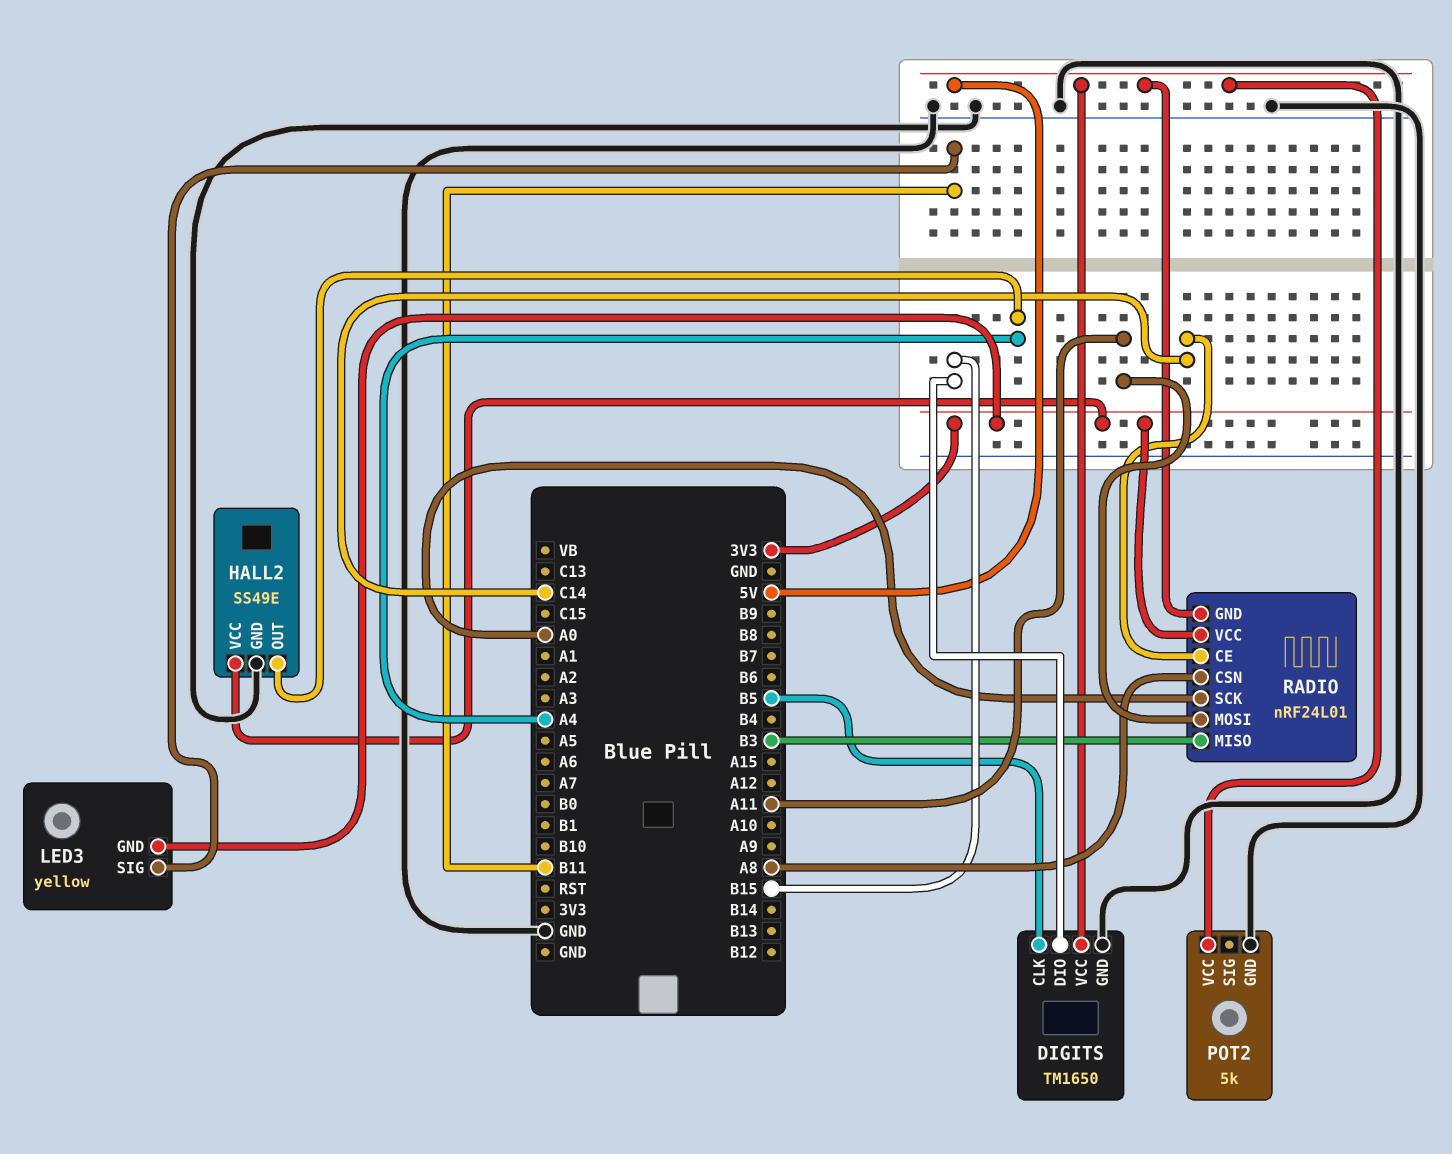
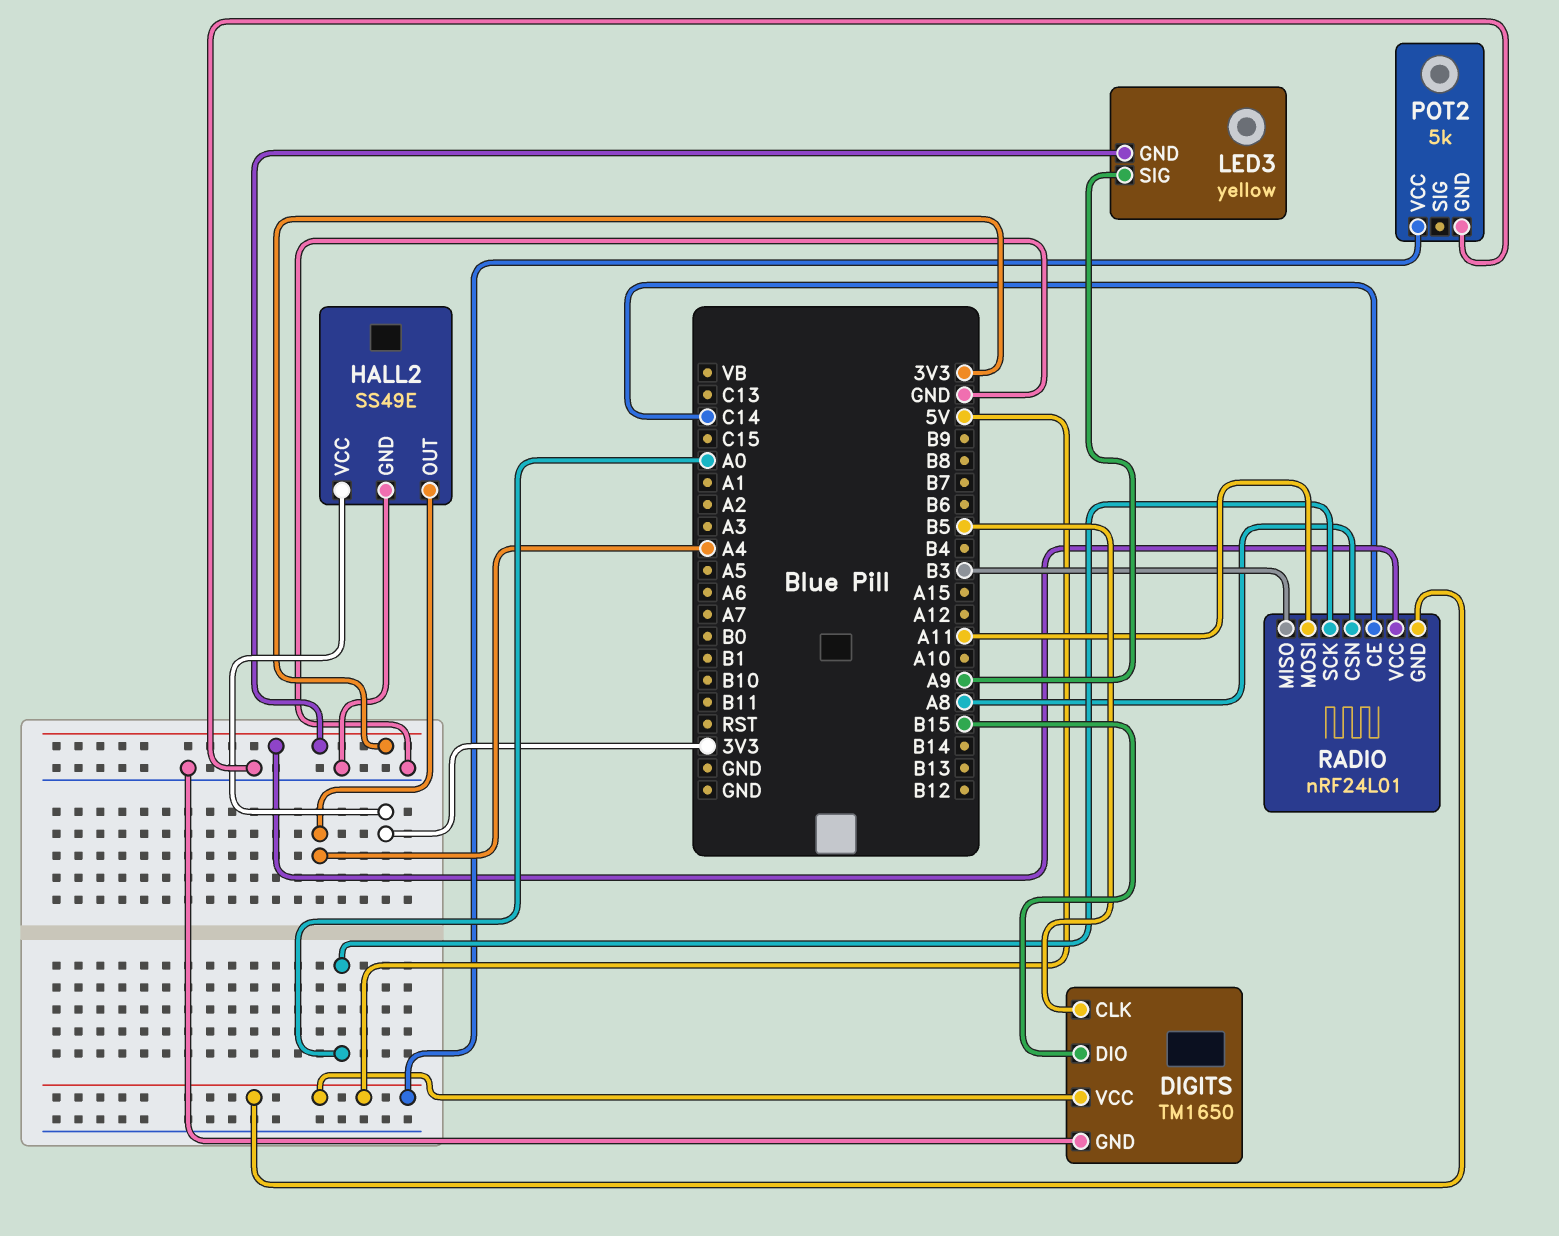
LED3 pin SIG: B11 -> A9

